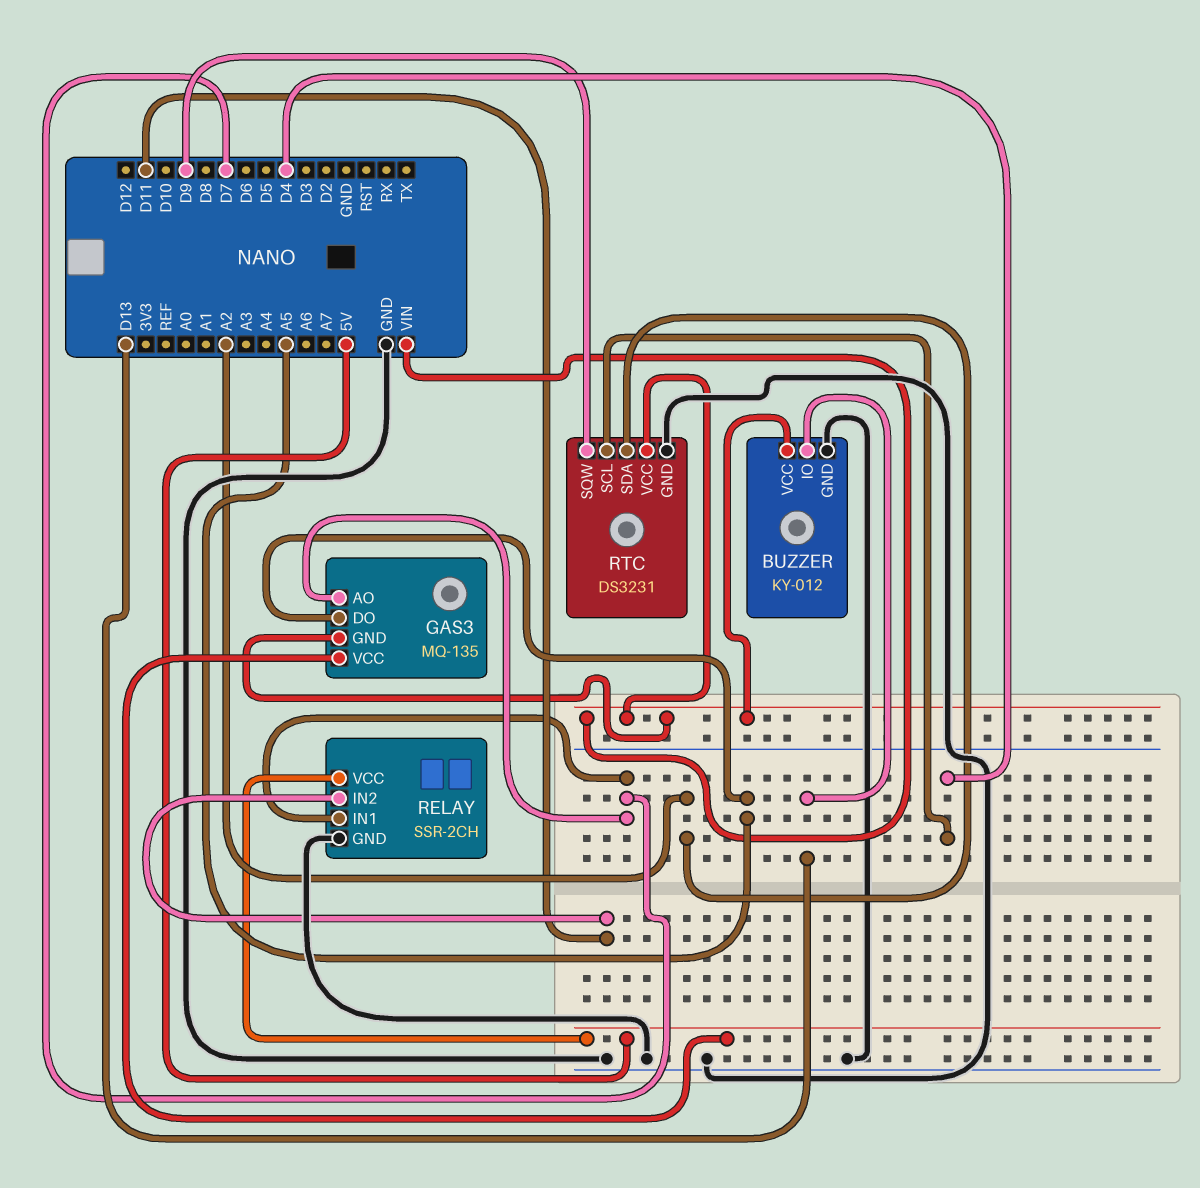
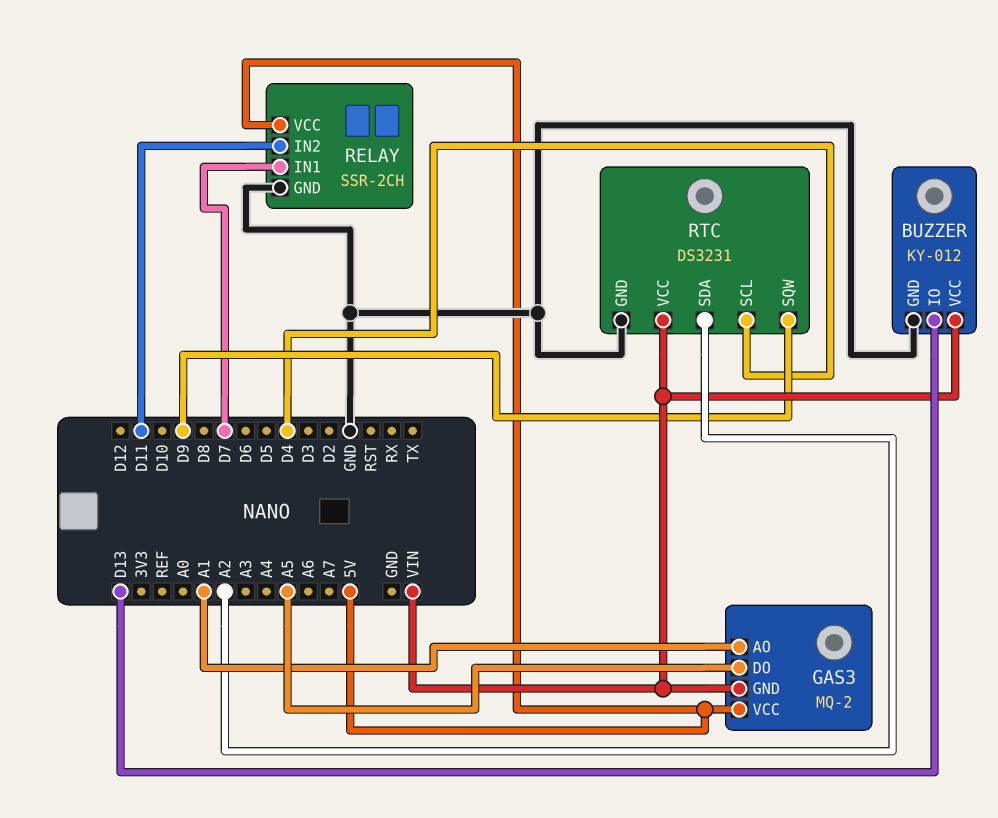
GAS3: MQ-135 -> MQ-2
GAS3 pin AO: D7 -> A1

